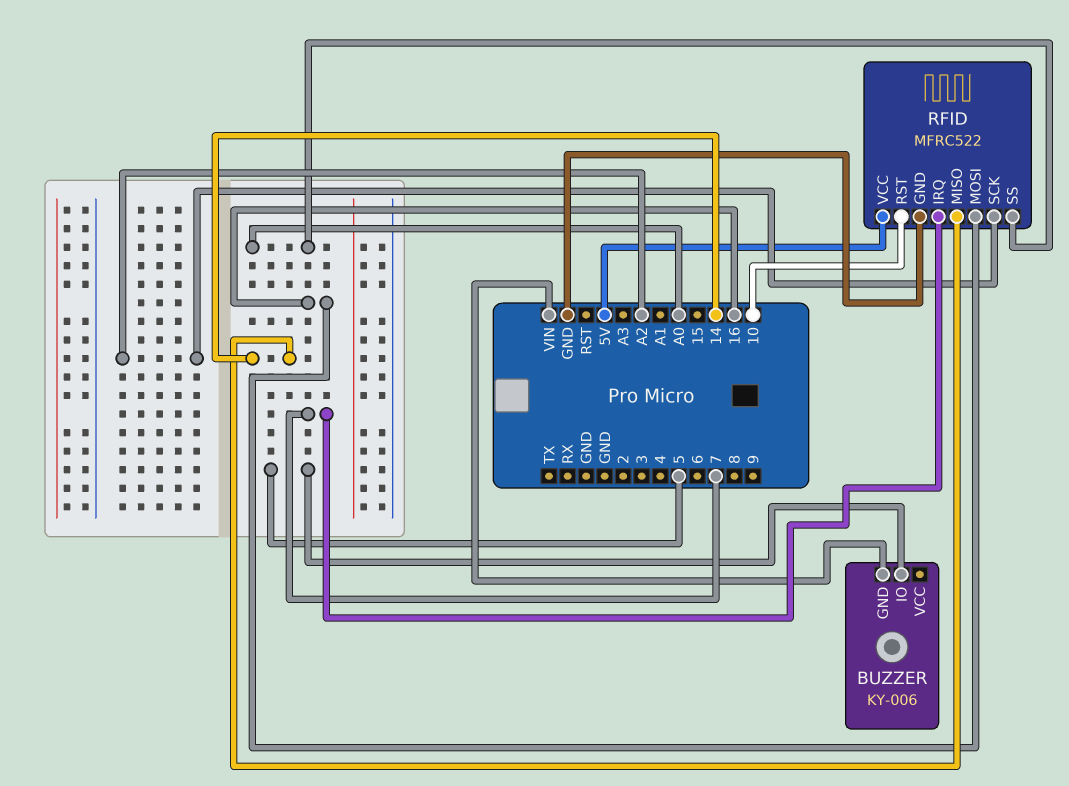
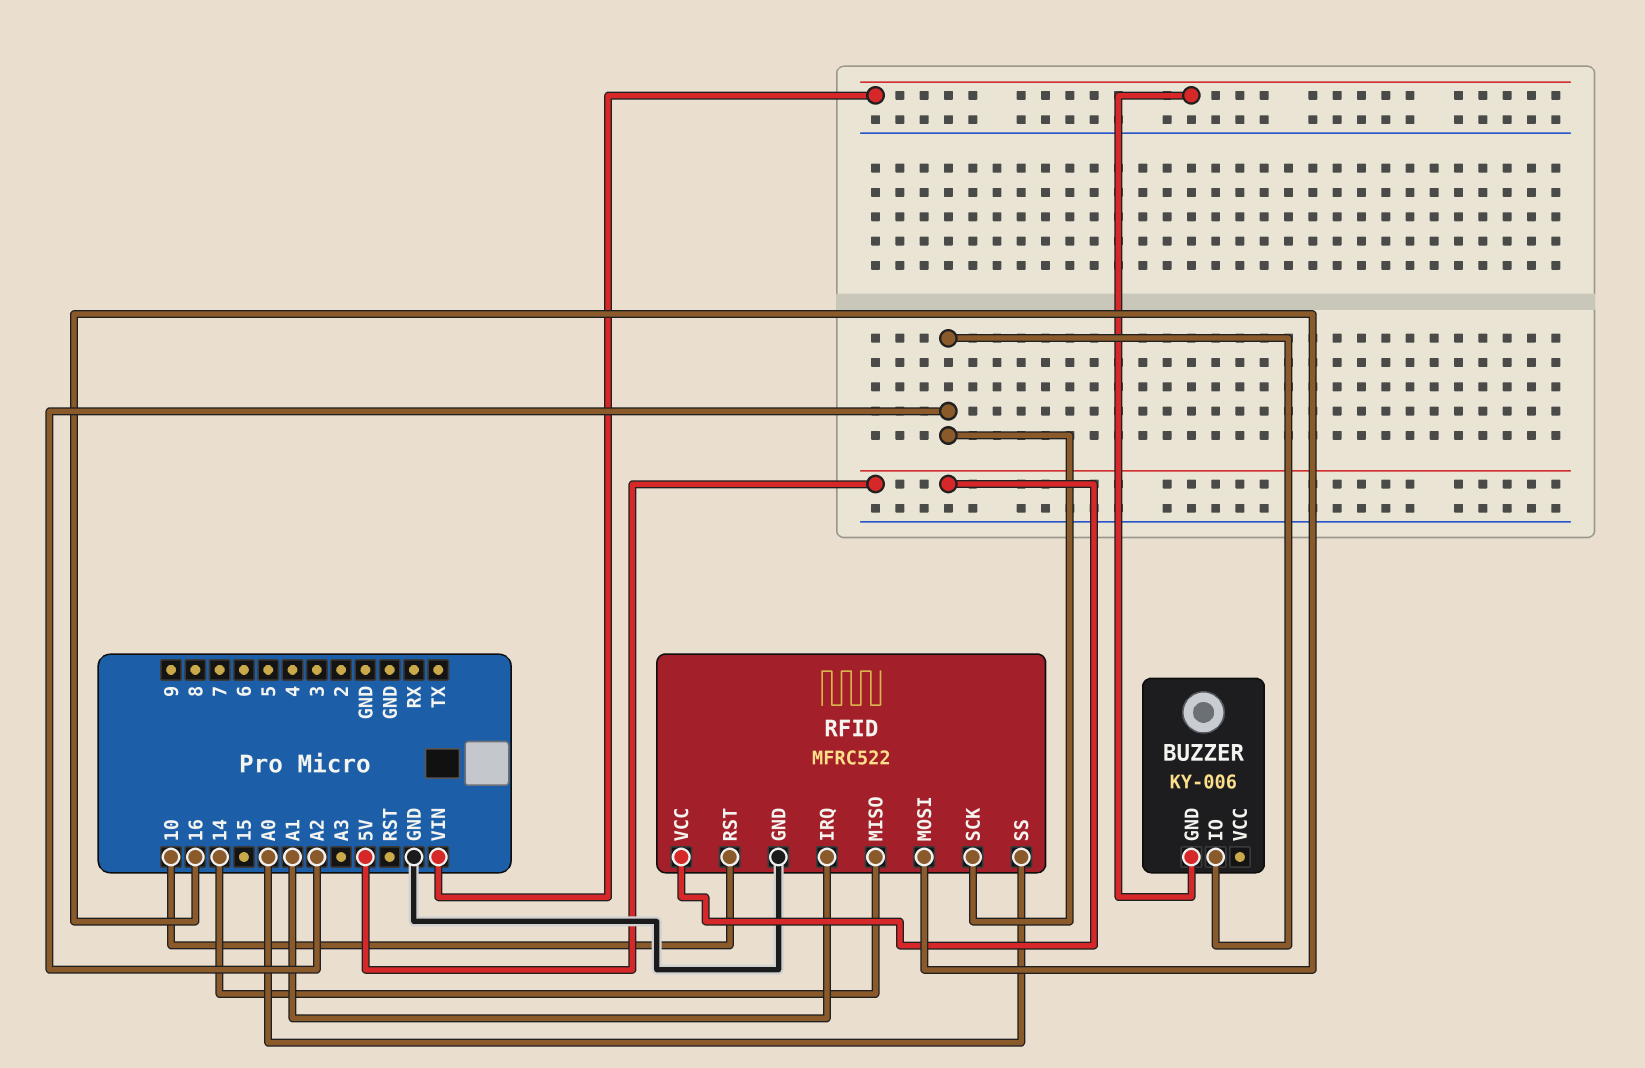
BUZZER pin IO: 5 -> A2
RFID pin IRQ: 7 -> A1

